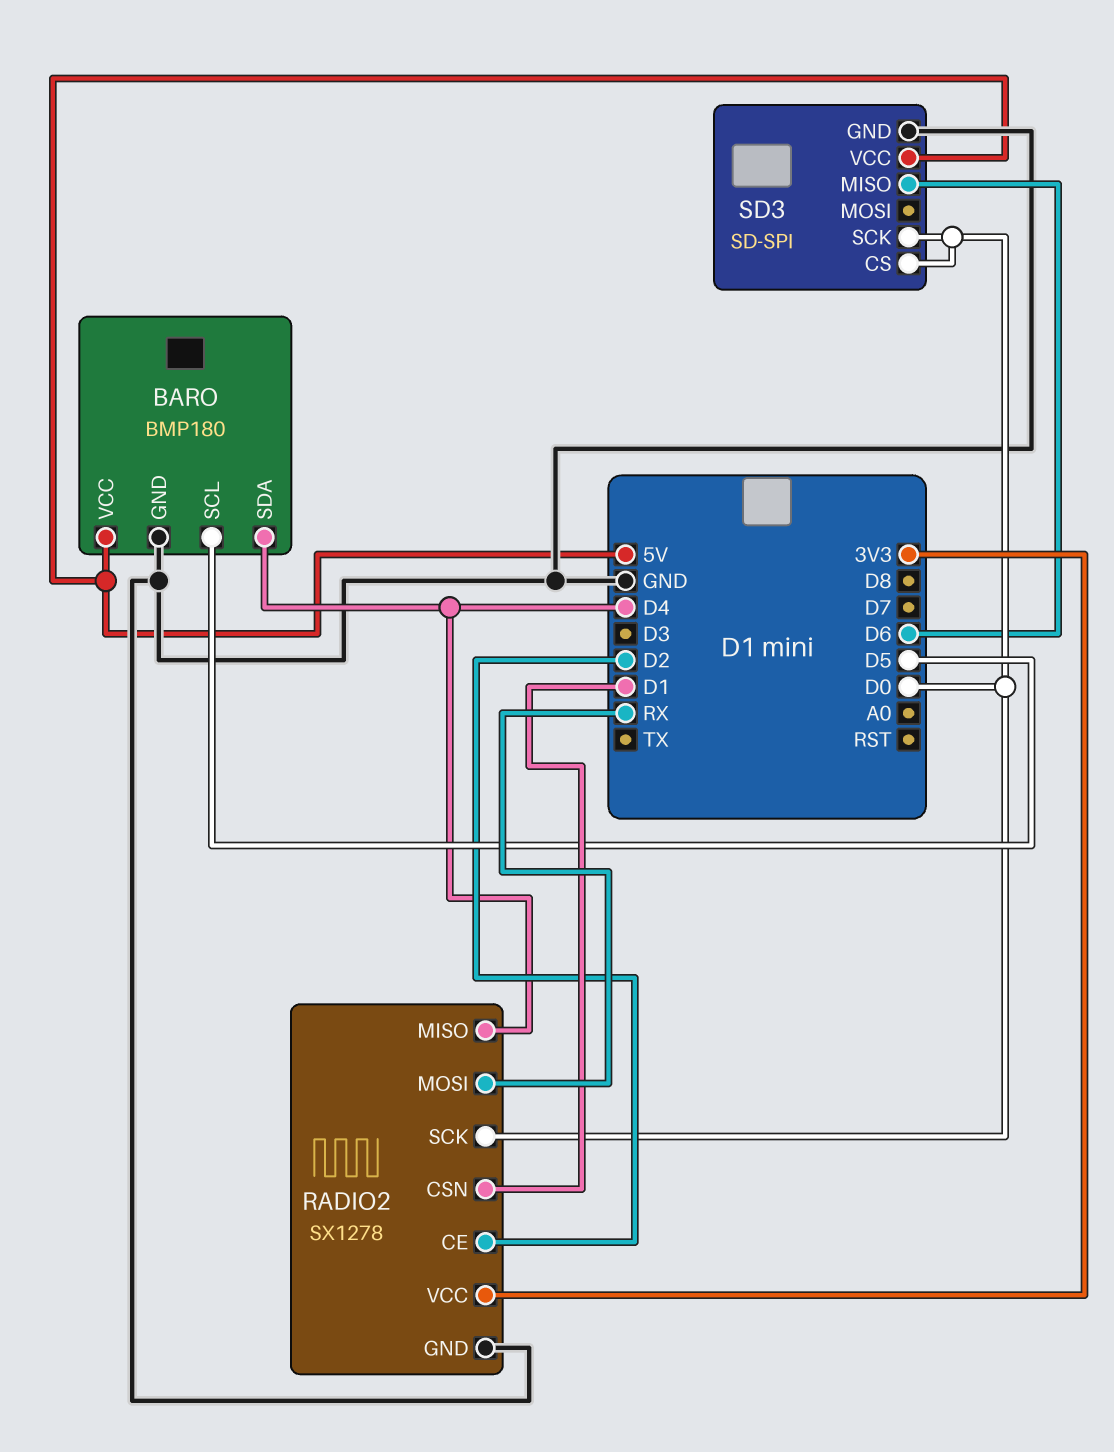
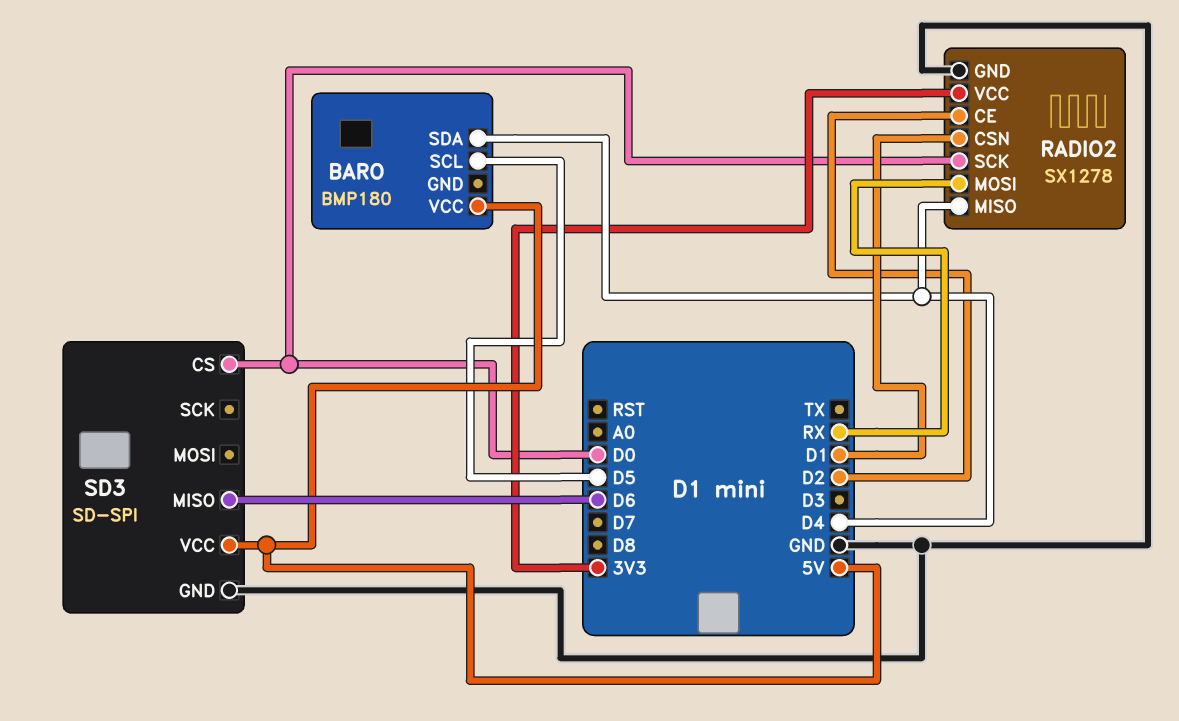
BARO pin GND: GND -> none
SD3 pin SCK: D0 -> none

